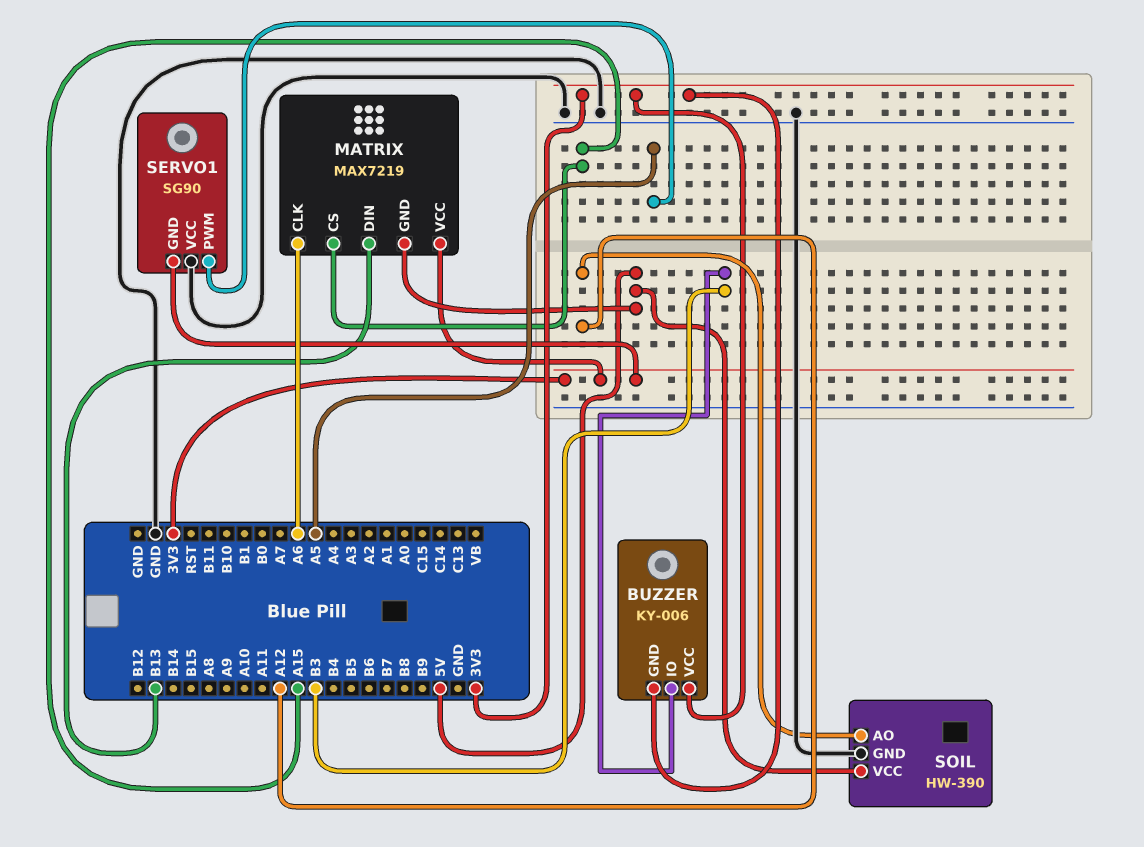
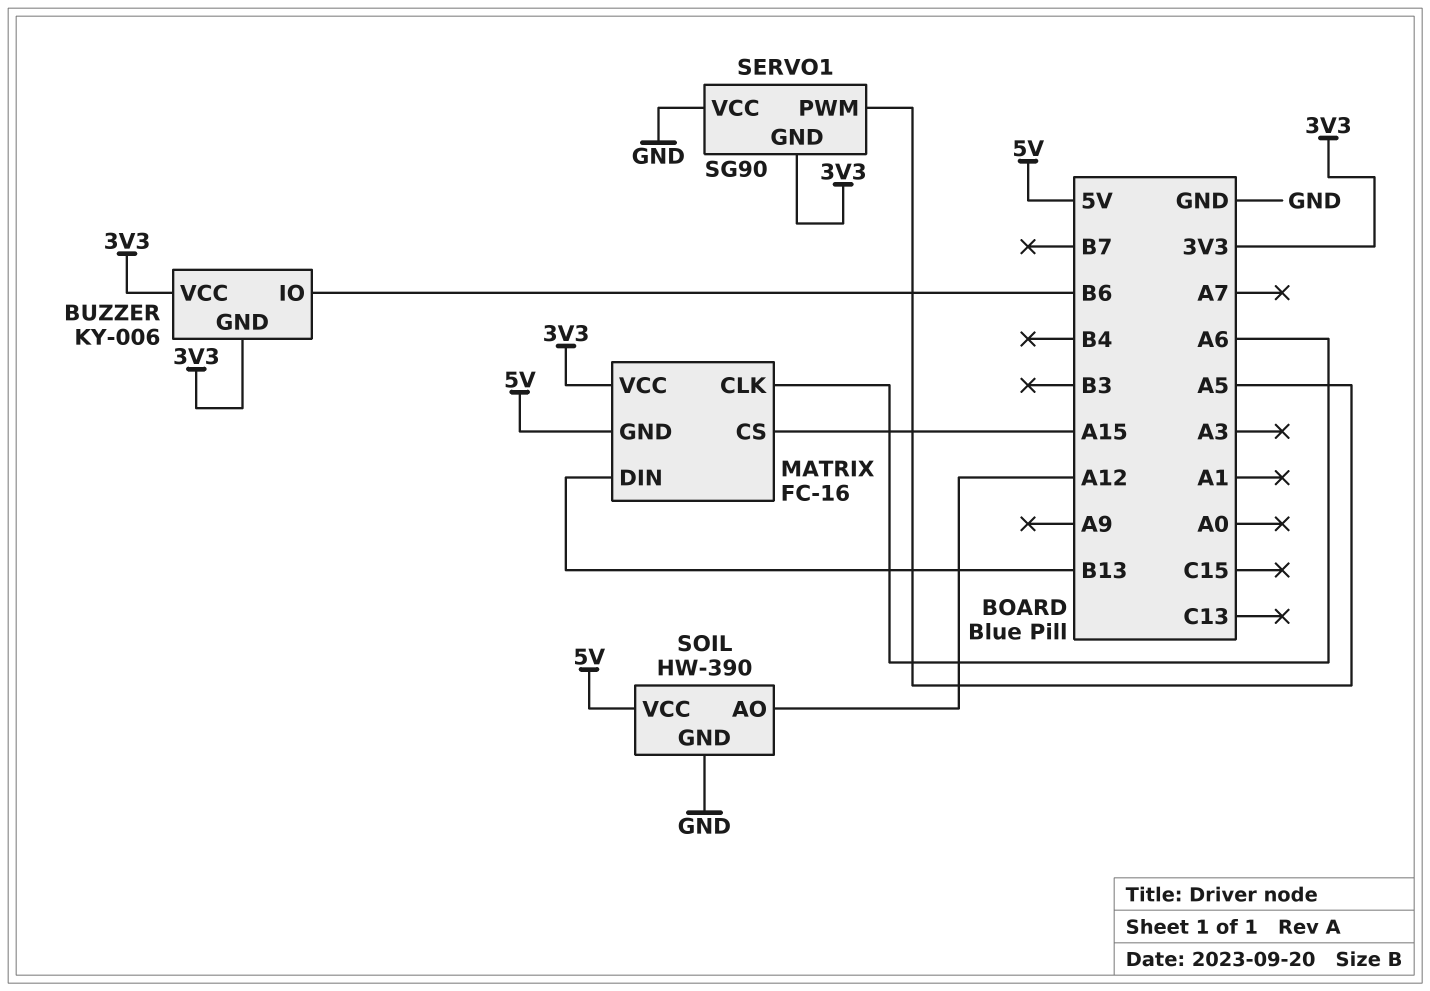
BUZZER pin IO: B3 -> B6
MATRIX: MAX7219 -> FC-16

